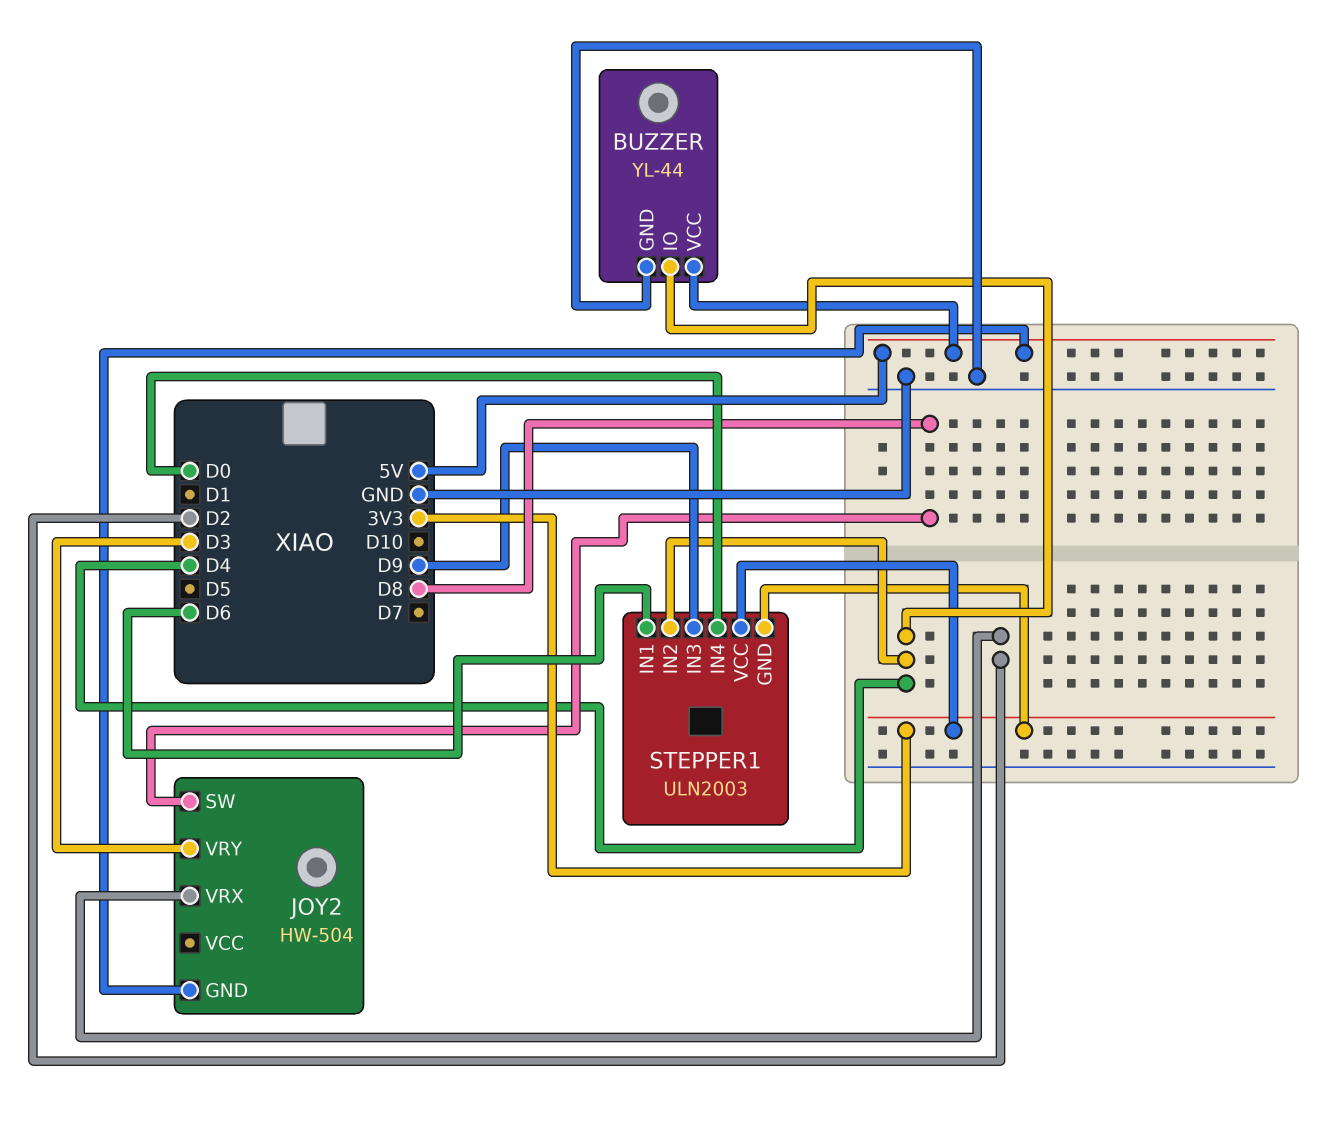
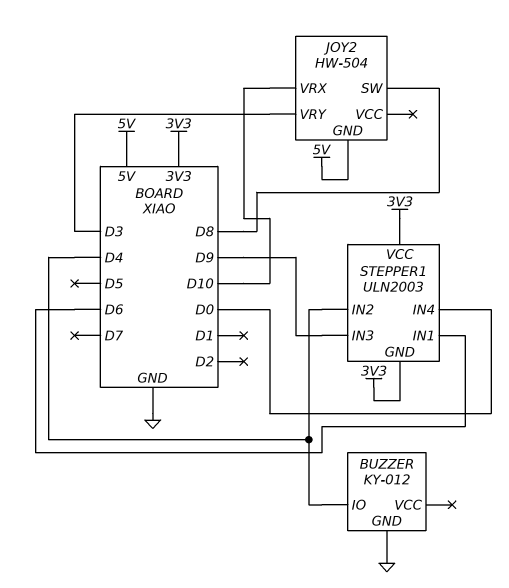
BUZZER: YL-44 -> KY-012
BUZZER pin VCC: 5V -> none
JOY2 pin VRX: D2 -> D10

